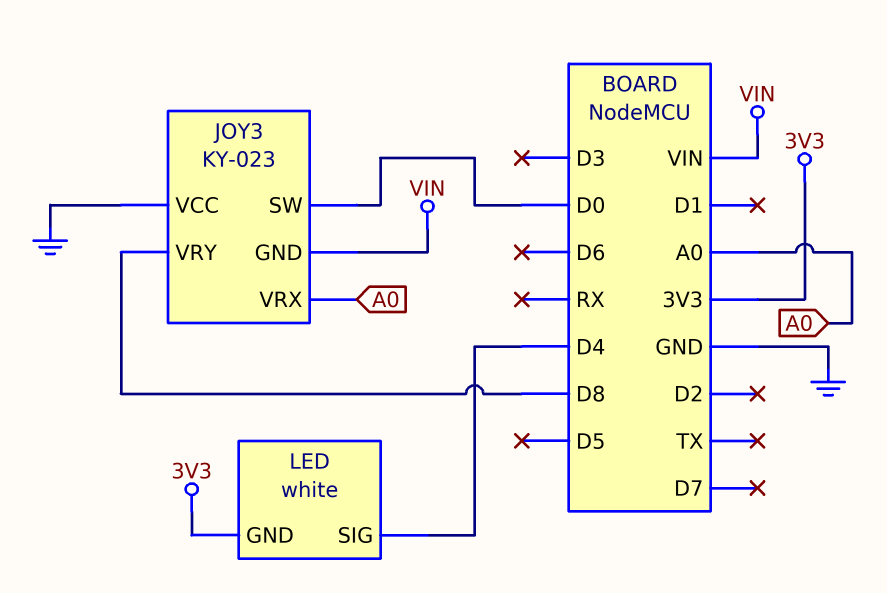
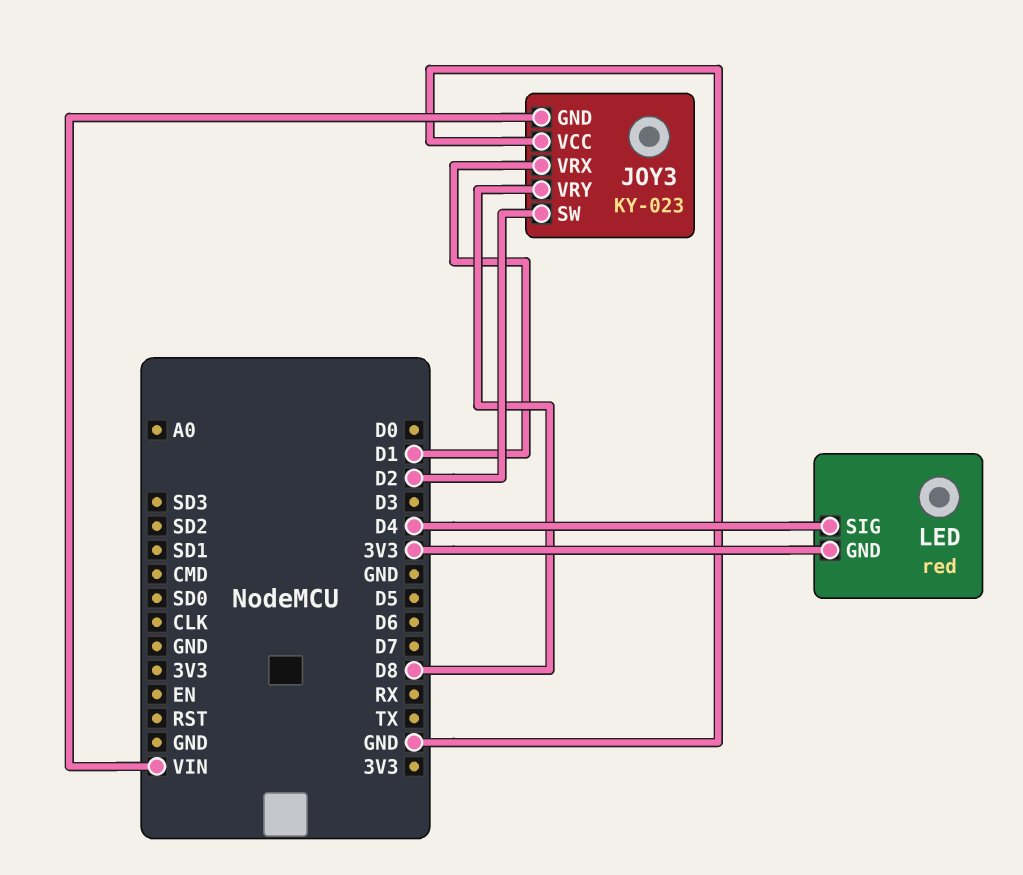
JOY3 pin SW: D0 -> D2
JOY3 pin VRX: A0 -> D1
LED: white -> red

